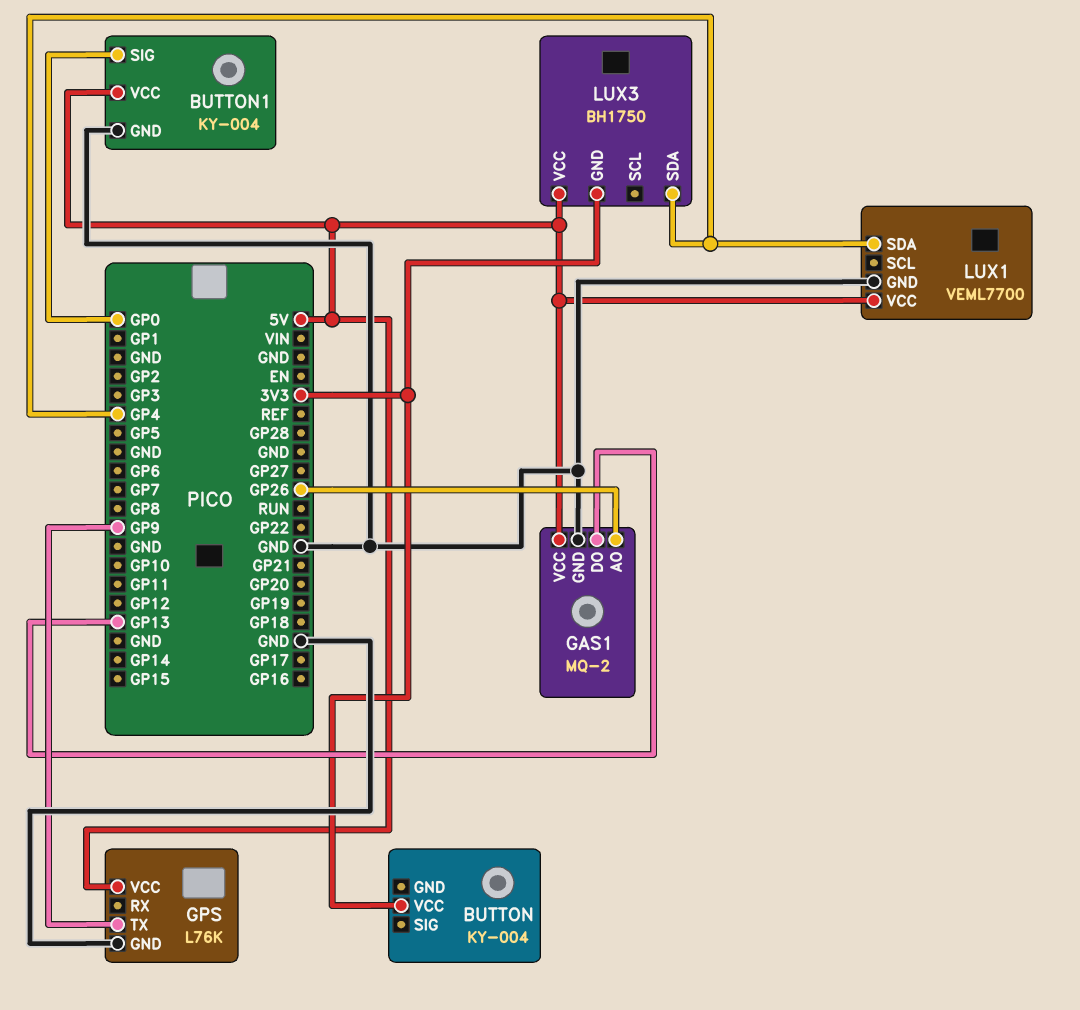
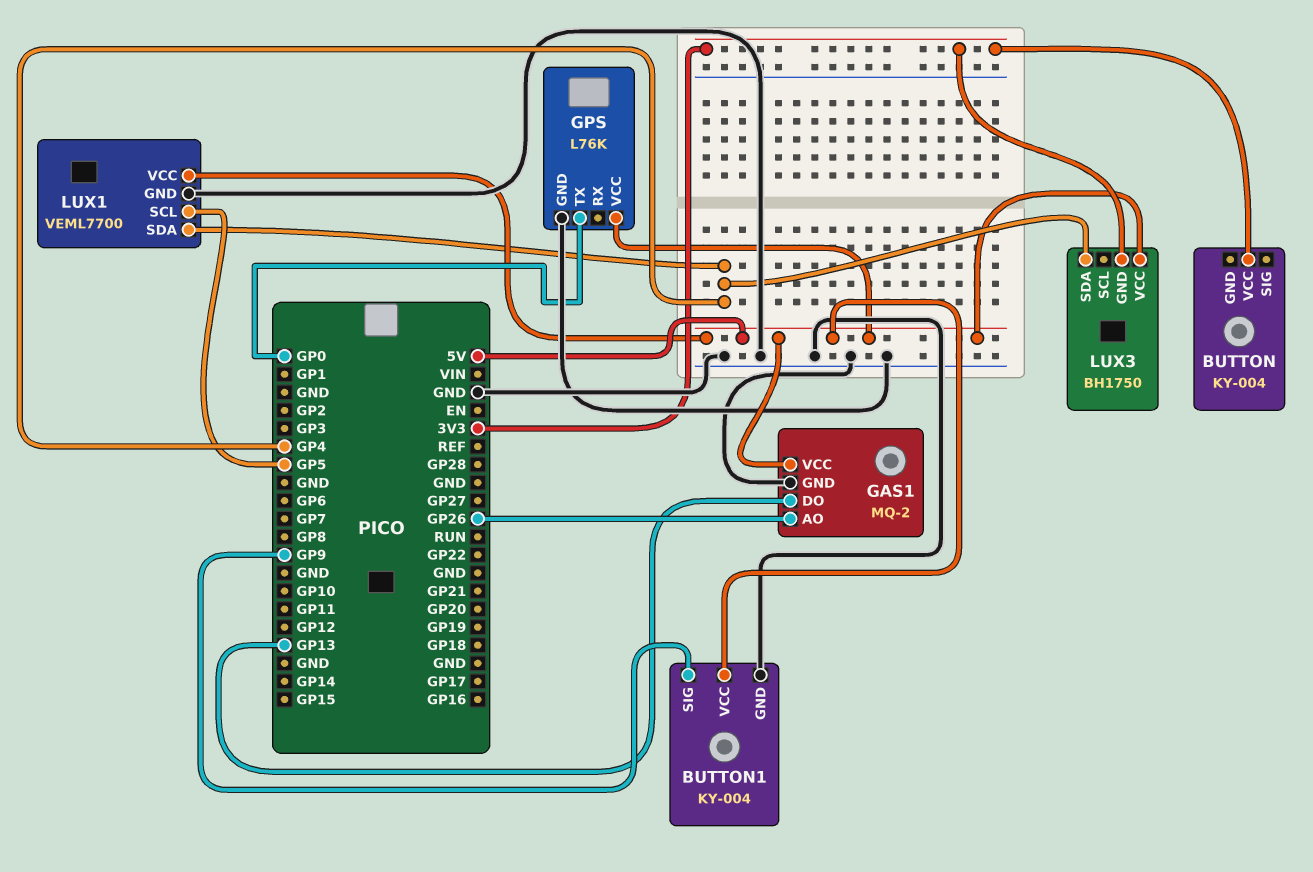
BUTTON1 pin SIG: GP0 -> GP9
GPS pin TX: GP9 -> GP0
LUX1 pin SCL: none -> GP5

